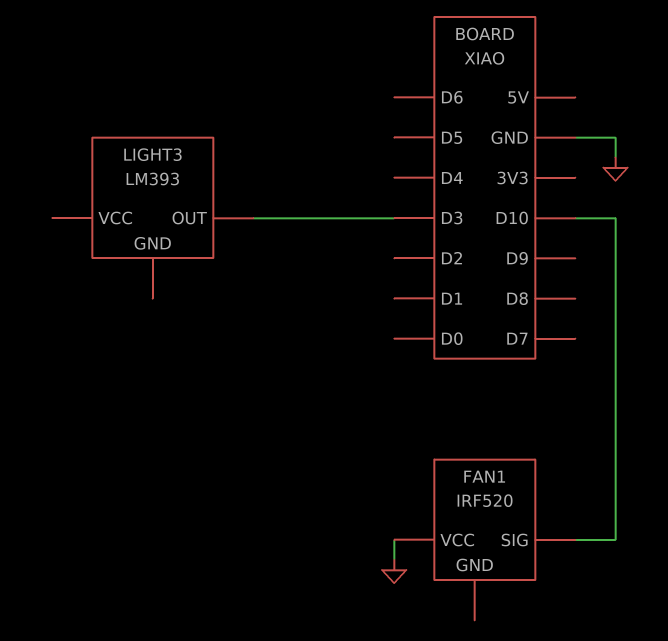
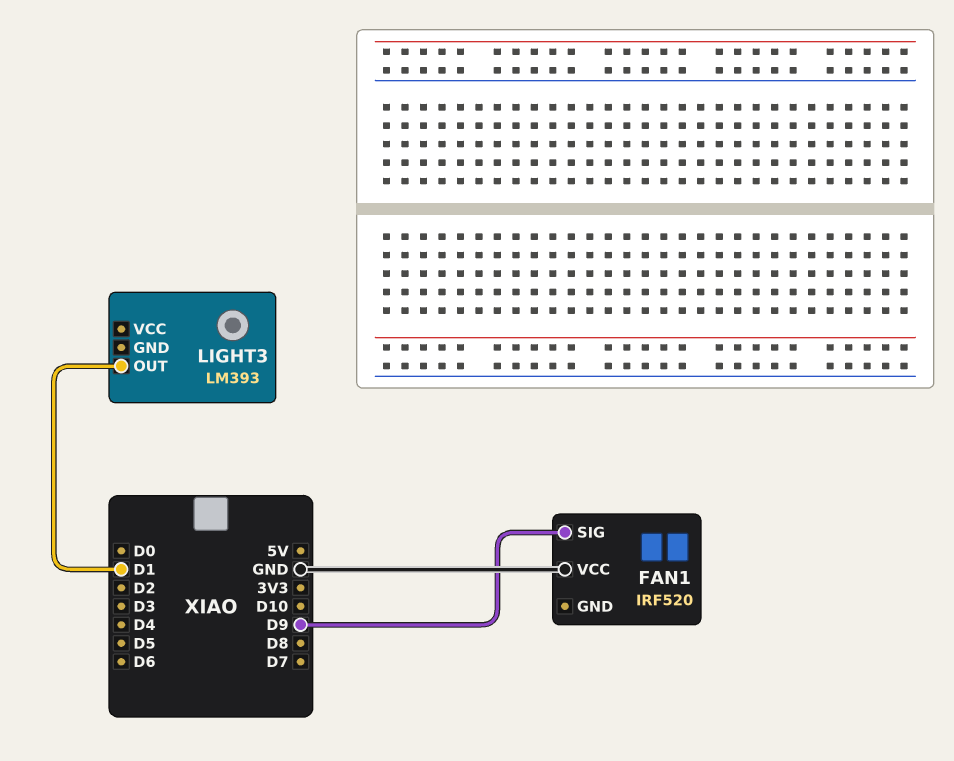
FAN1 pin SIG: D10 -> D9
LIGHT3 pin OUT: D3 -> D1

